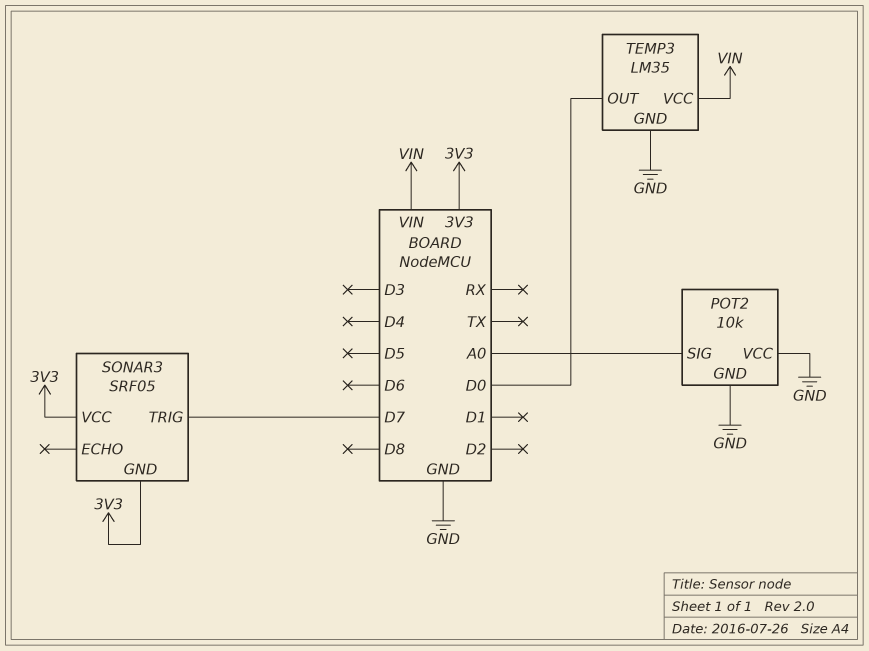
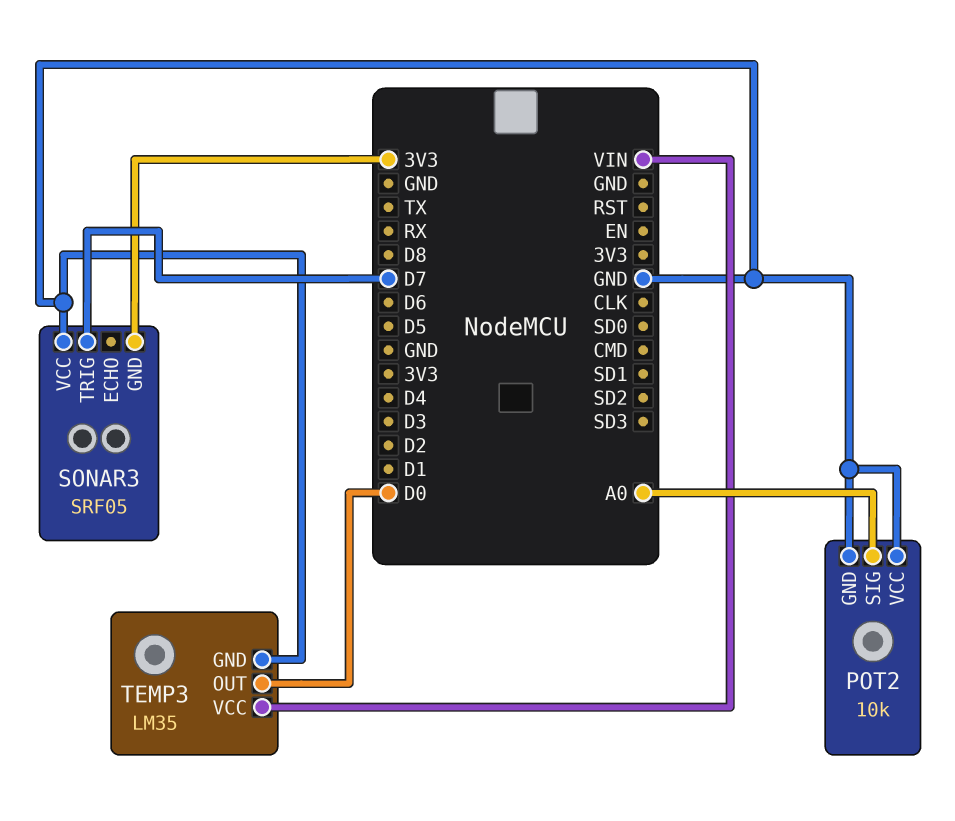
SONAR3 pin VCC: 3V3 -> GND

